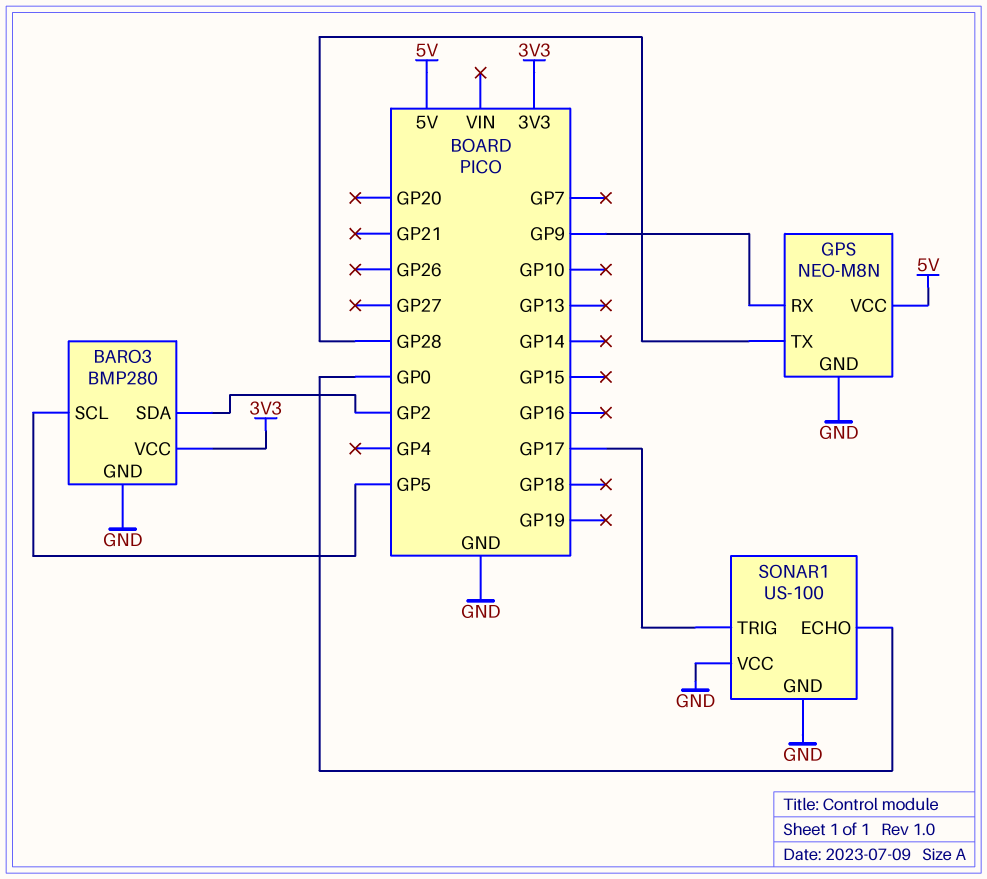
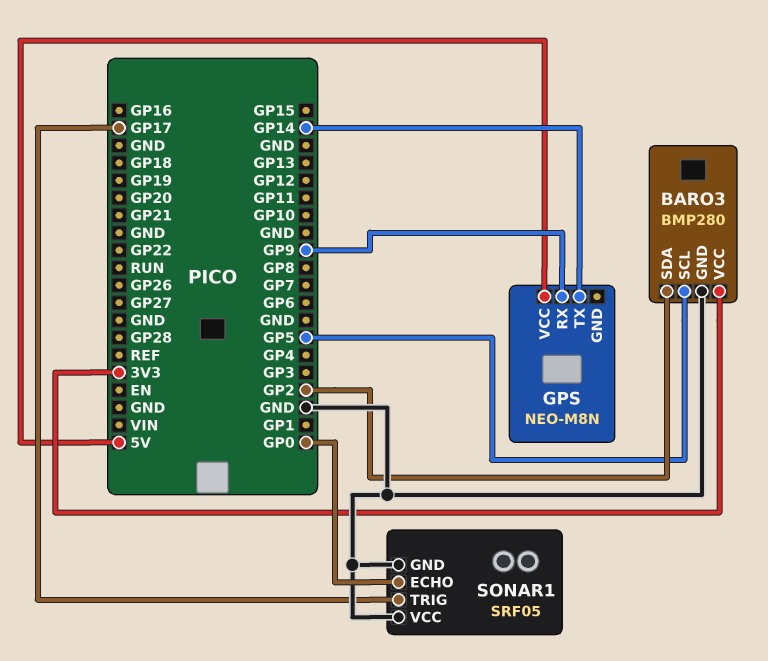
GPS pin GND: GND -> none
GPS pin TX: GP28 -> GP14
SONAR1: US-100 -> SRF05

